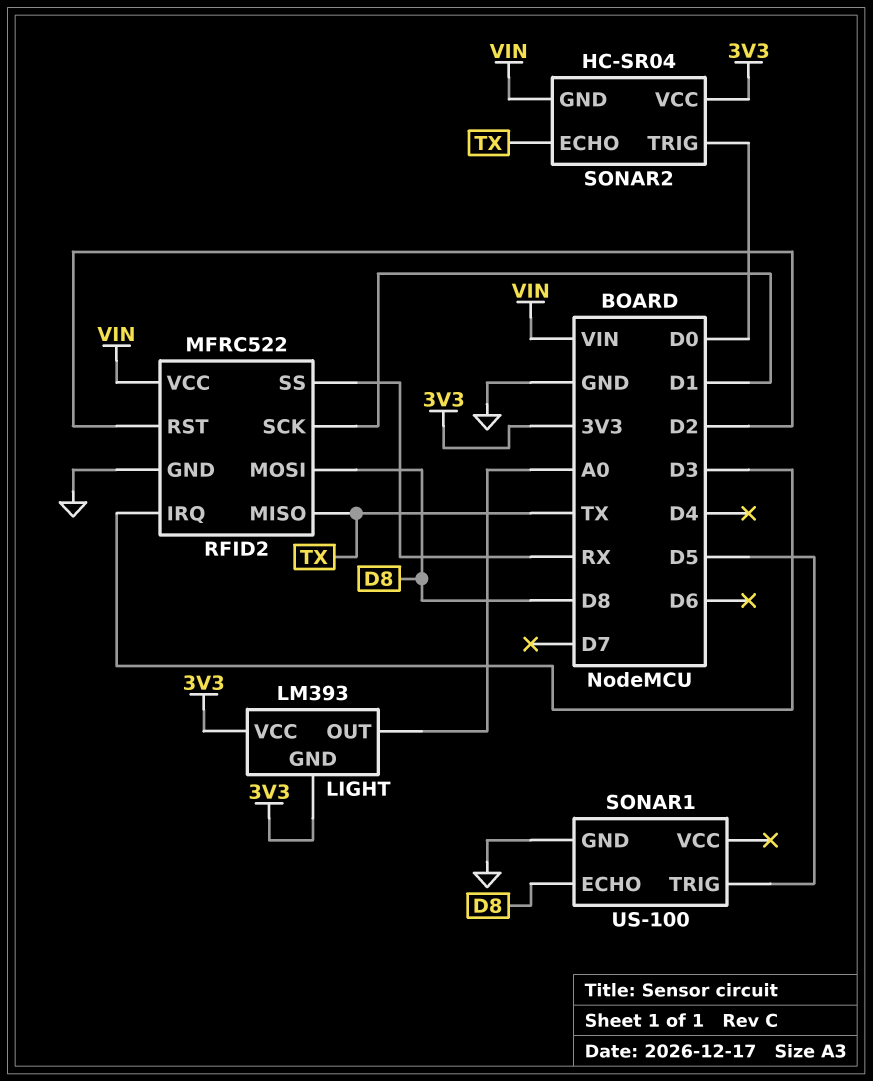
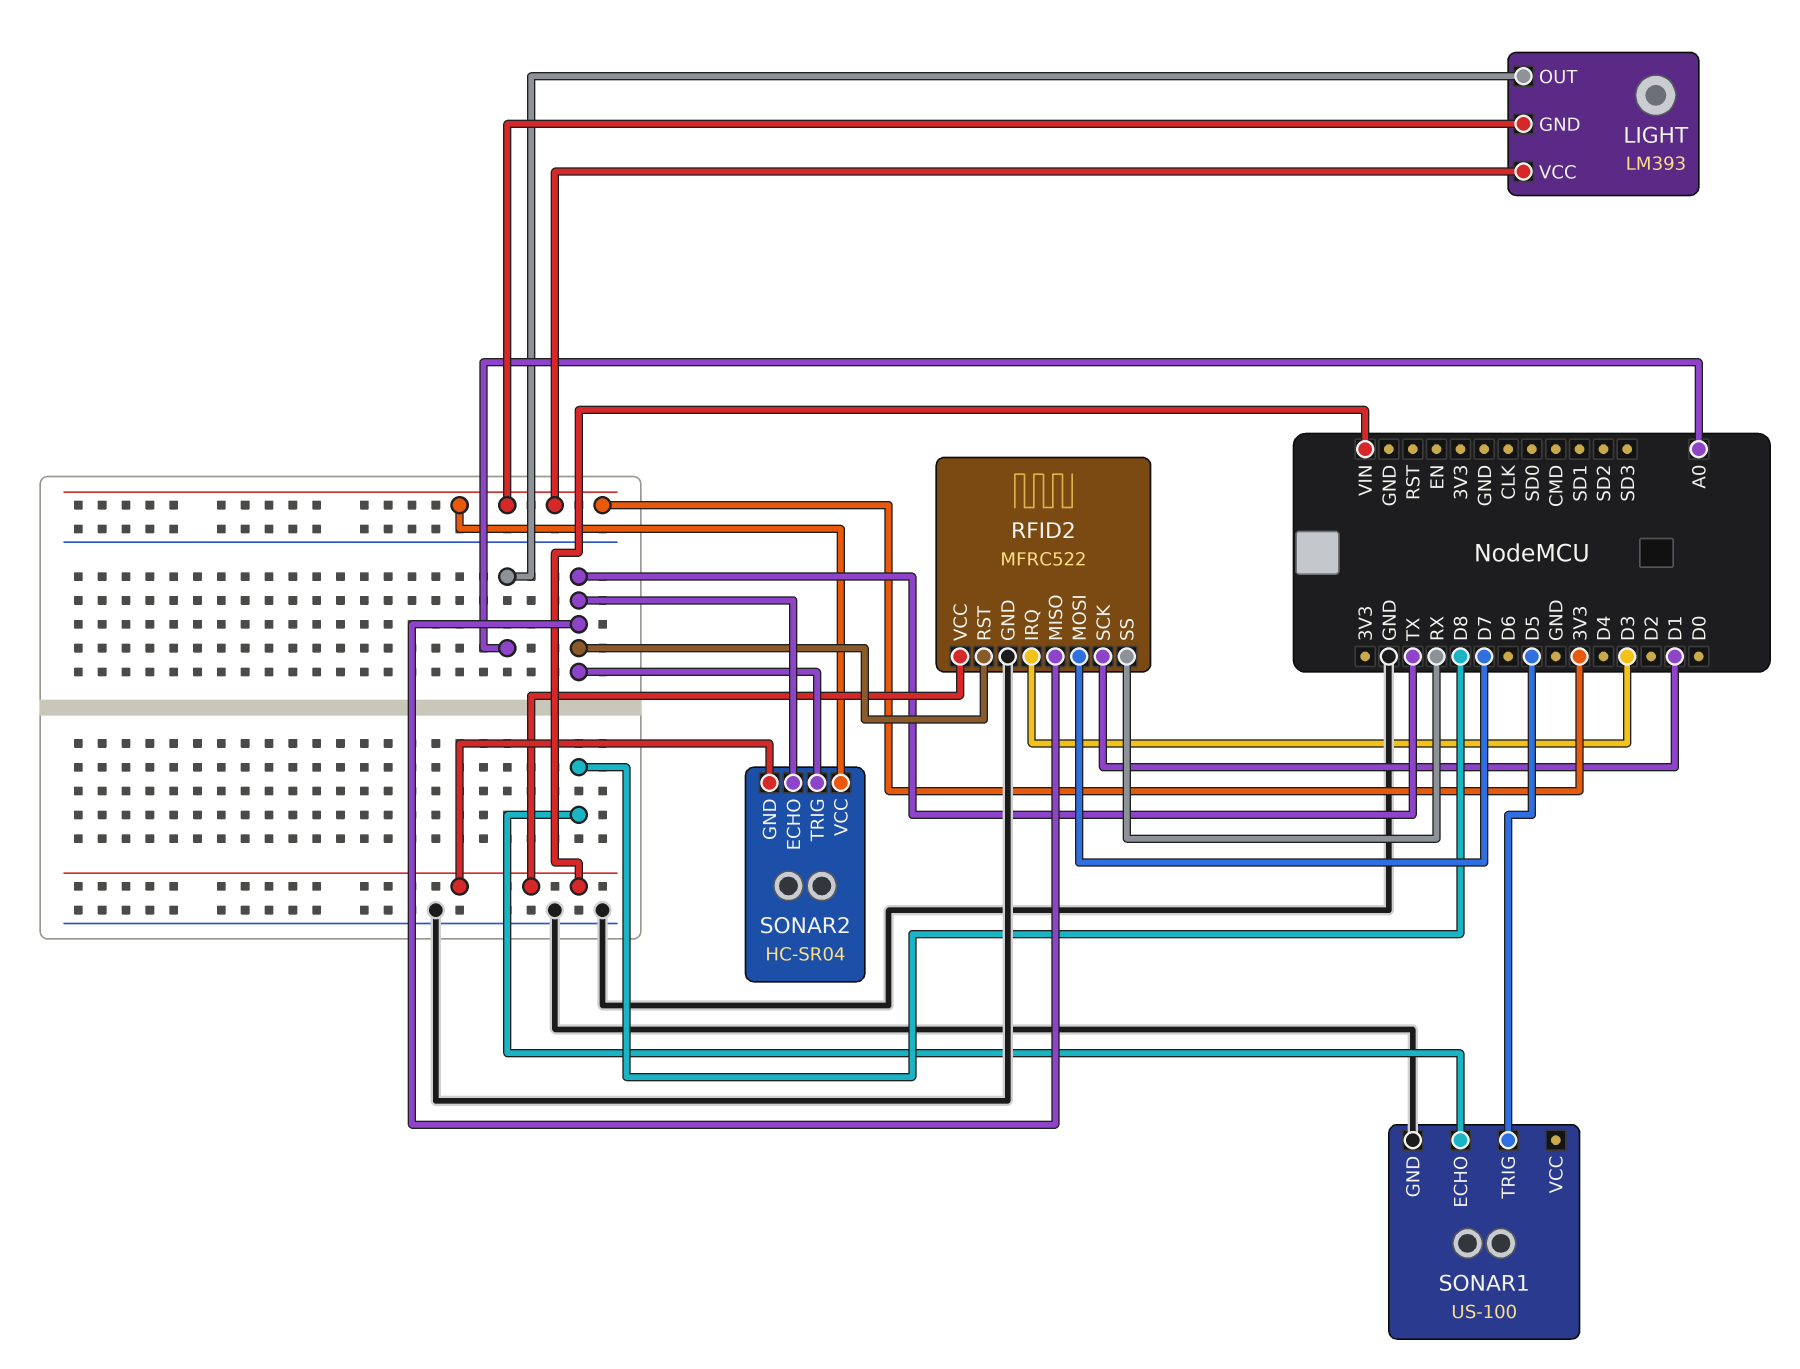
RFID2 pin MOSI: D8 -> D7
RFID2 pin RST: D2 -> TX
SONAR2 pin TRIG: D0 -> TX

